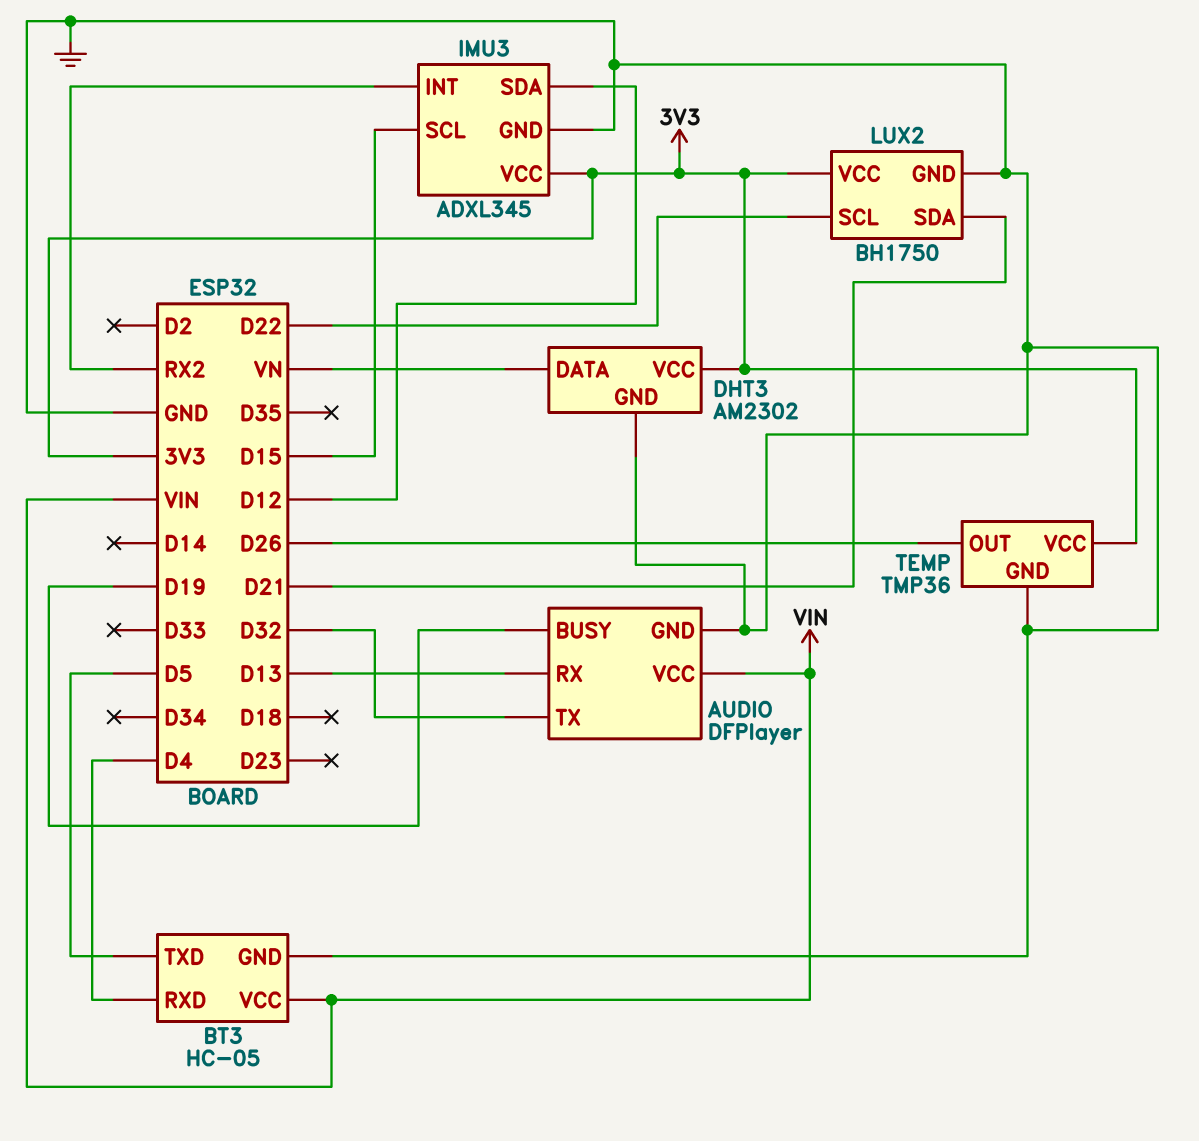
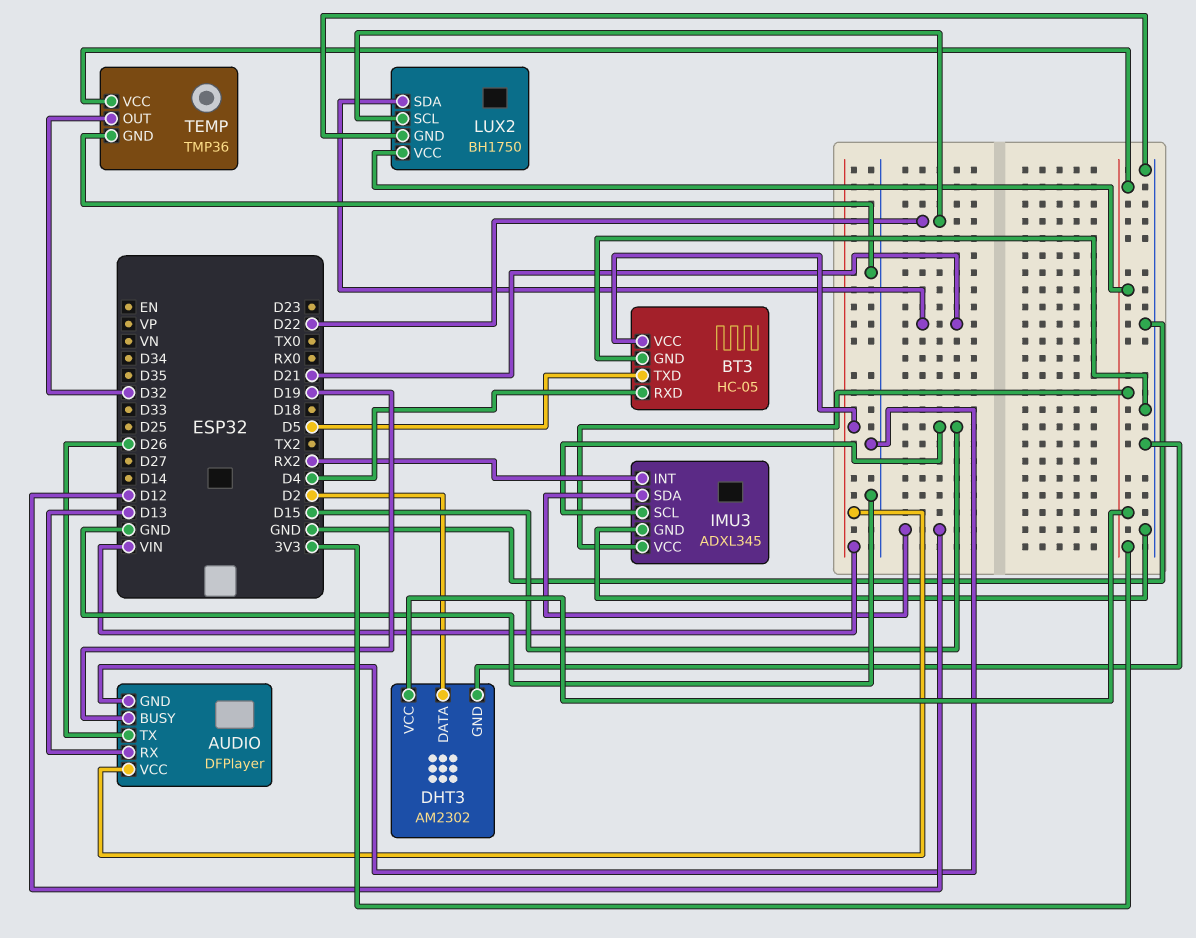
AUDIO pin TX: D32 -> D26
DHT3 pin DATA: VN -> D2
TEMP pin OUT: D26 -> D32

